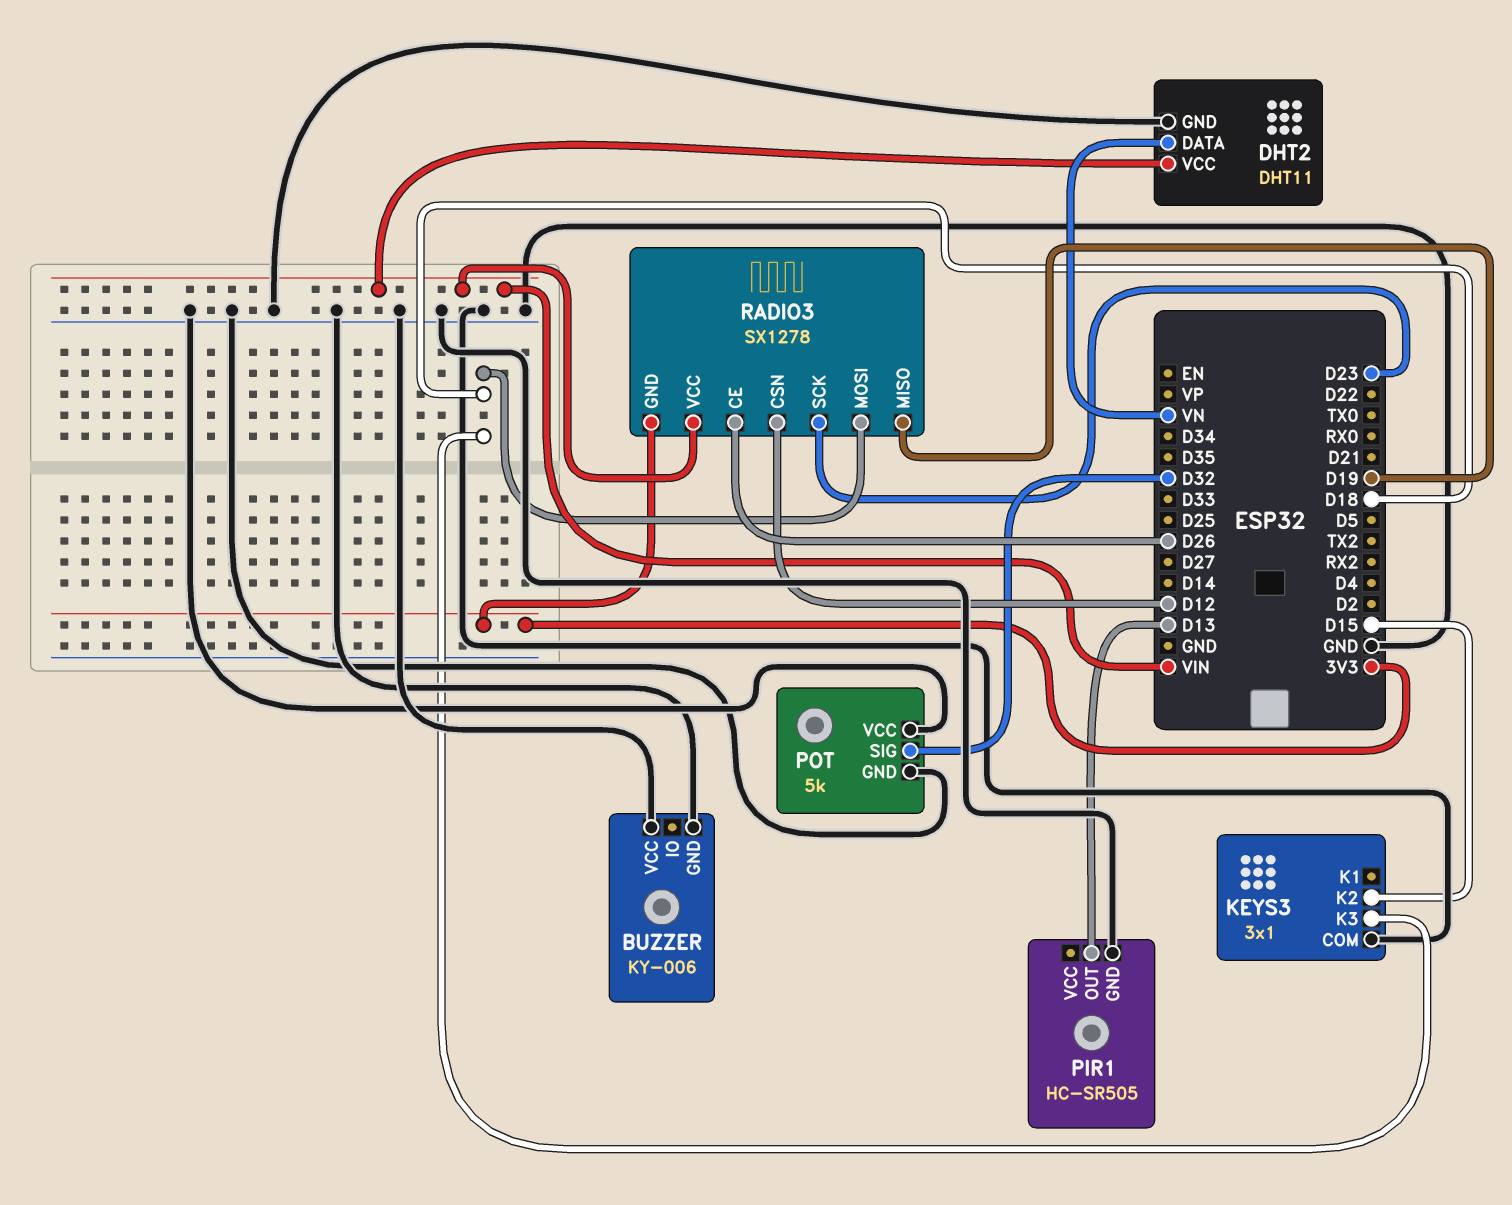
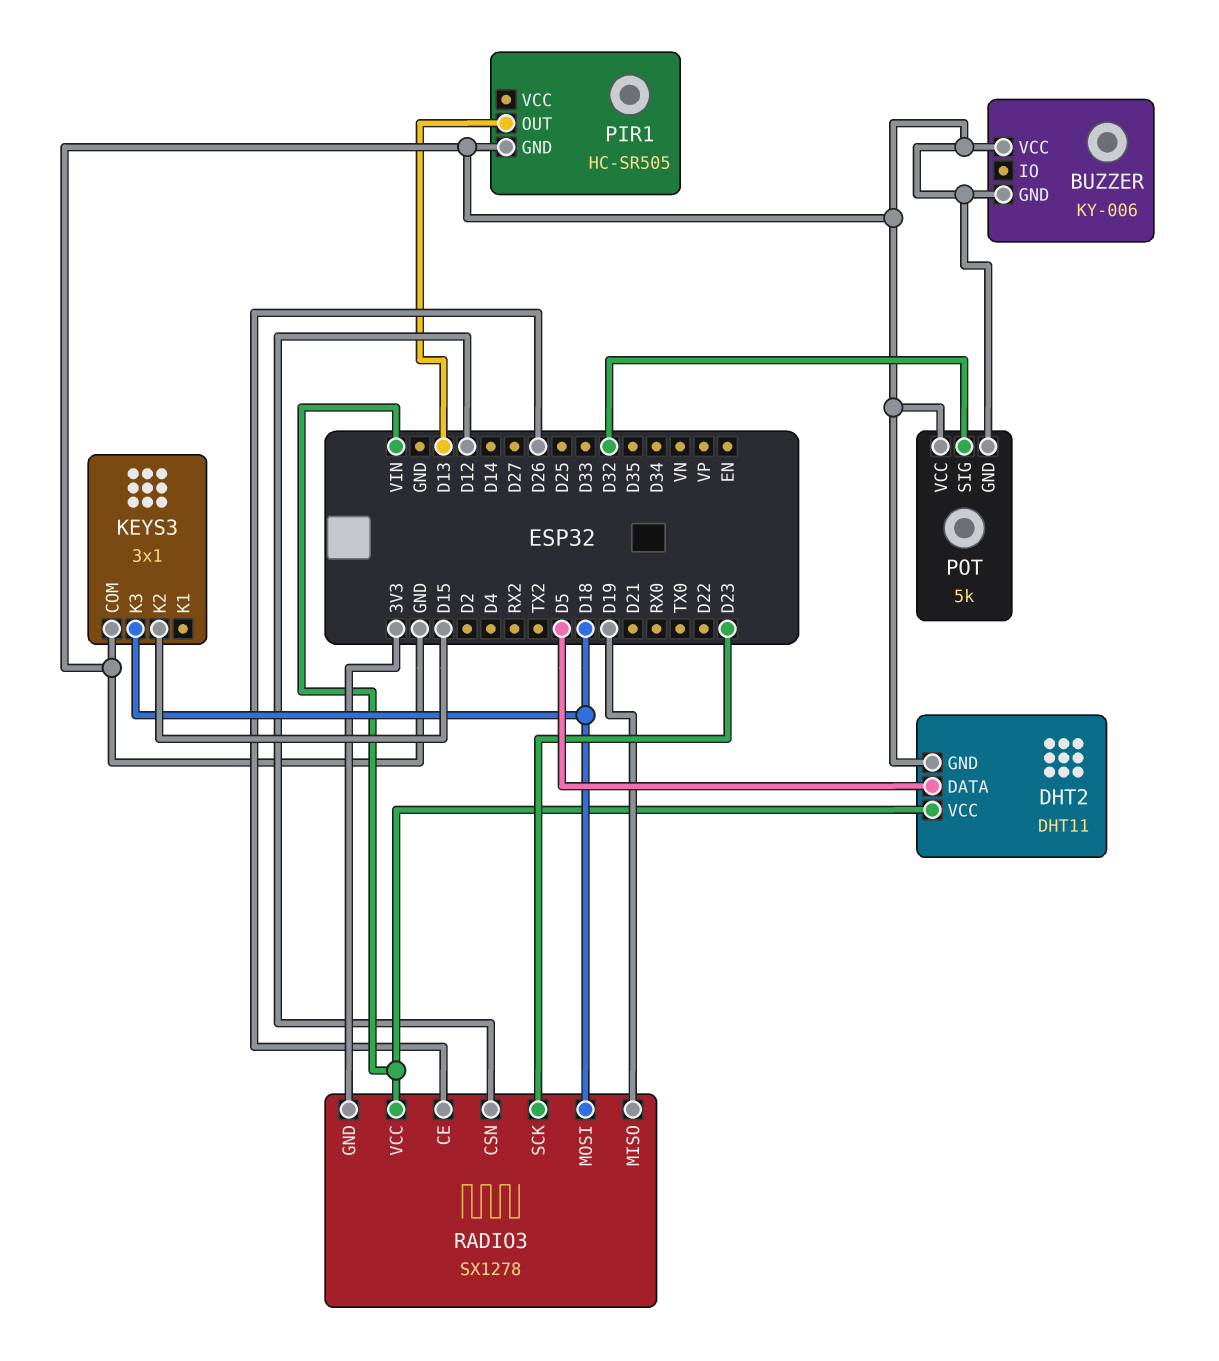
DHT2 pin DATA: VN -> D5

